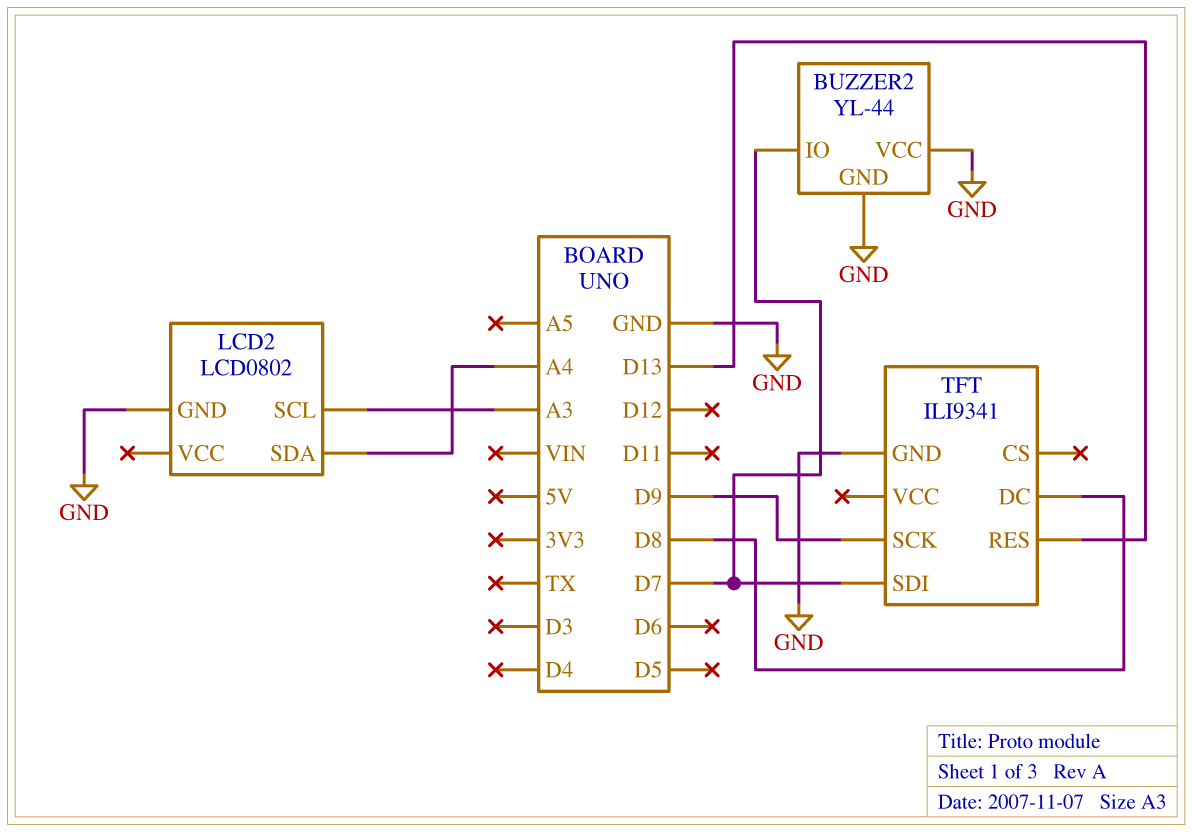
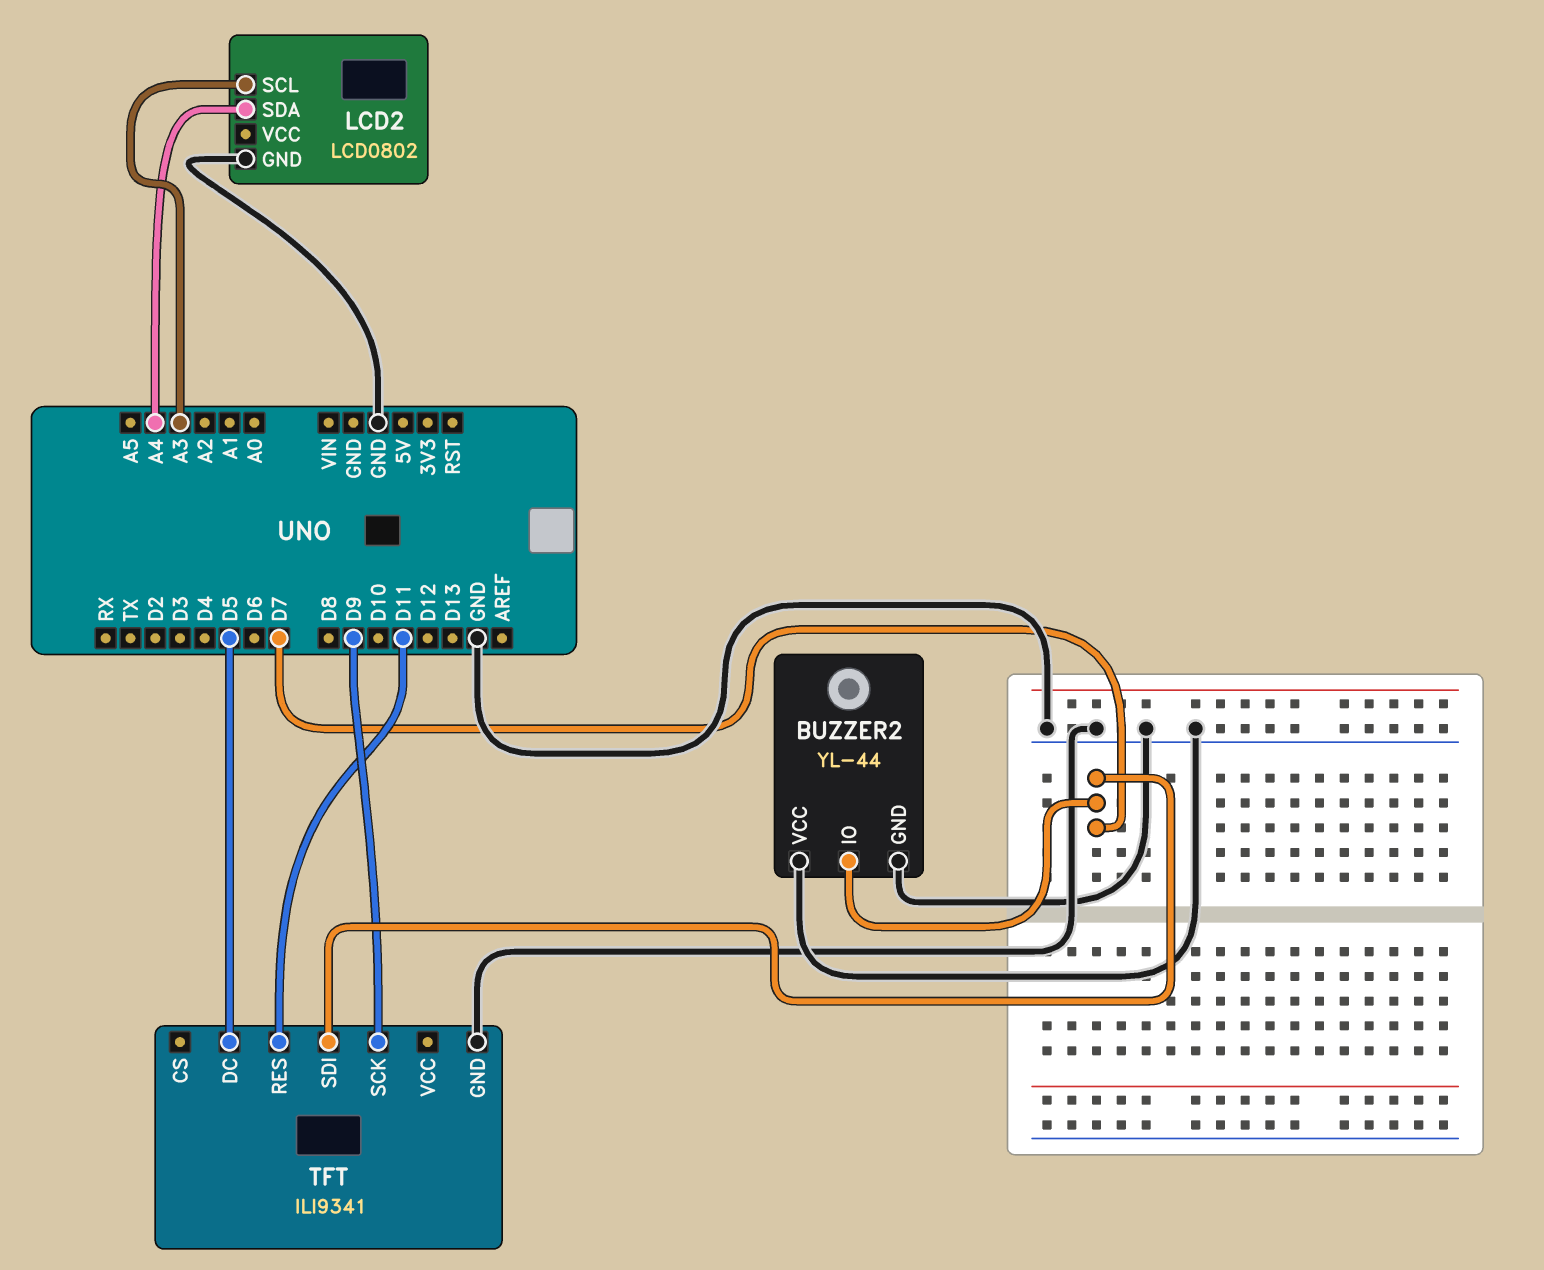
TFT pin DC: D8 -> D5
TFT pin RES: D13 -> D11

